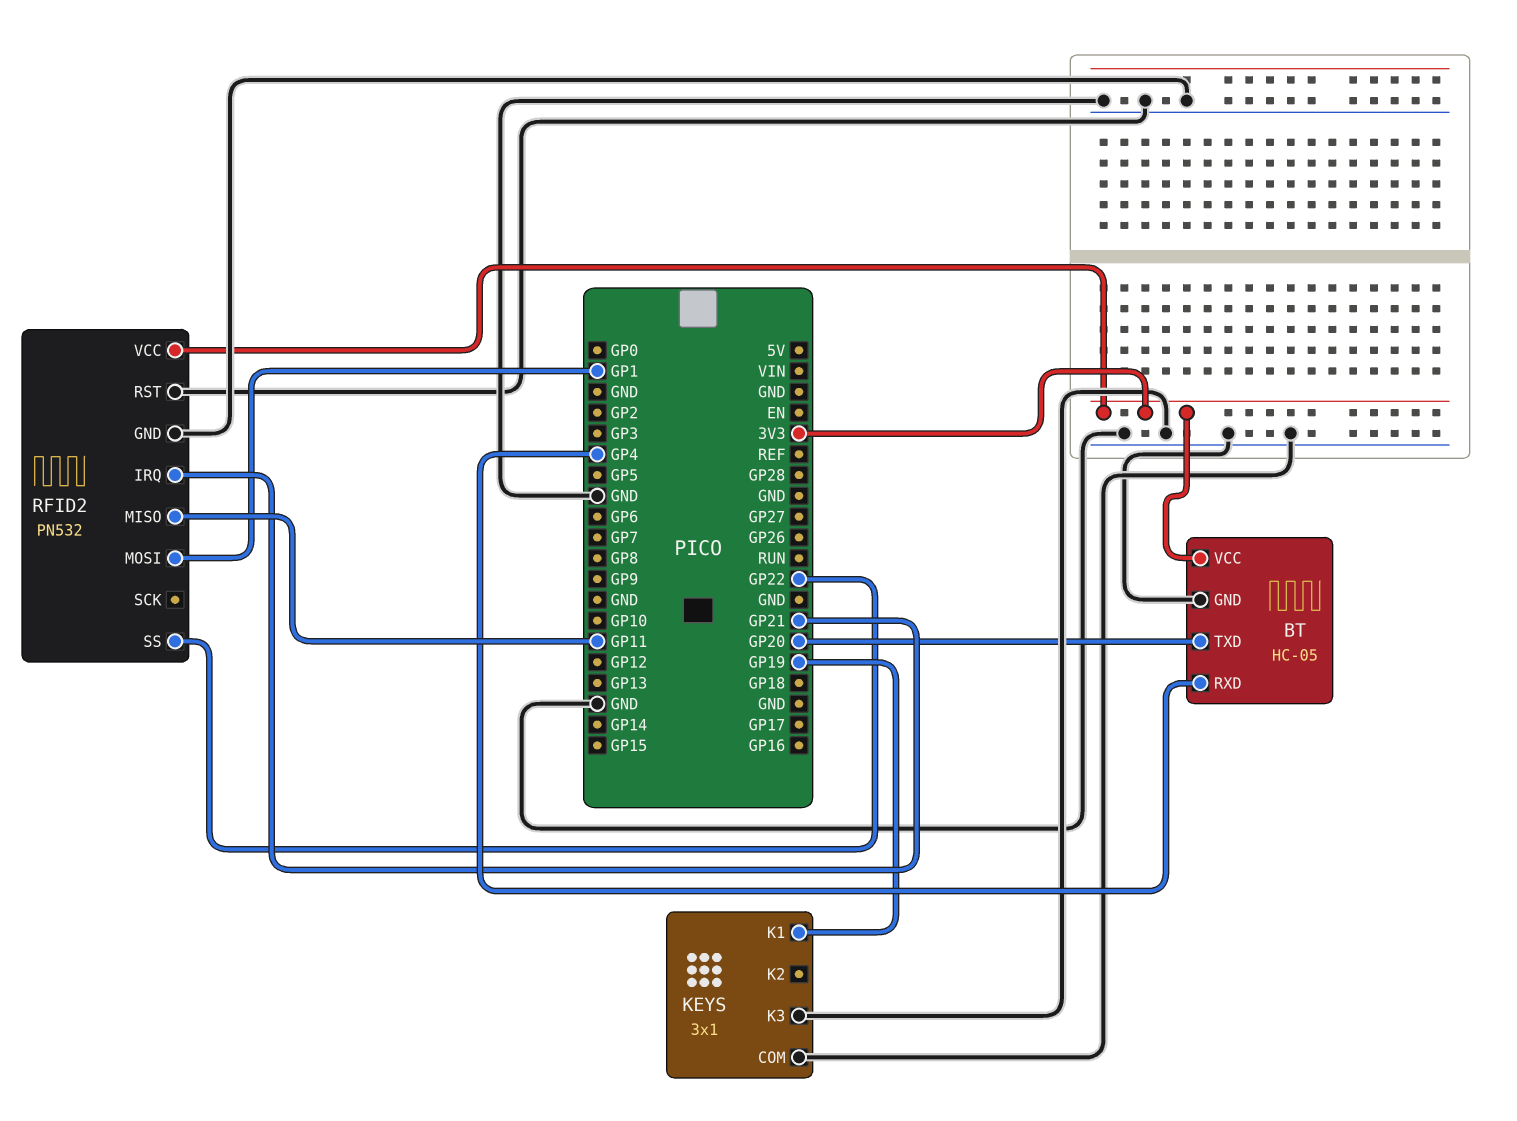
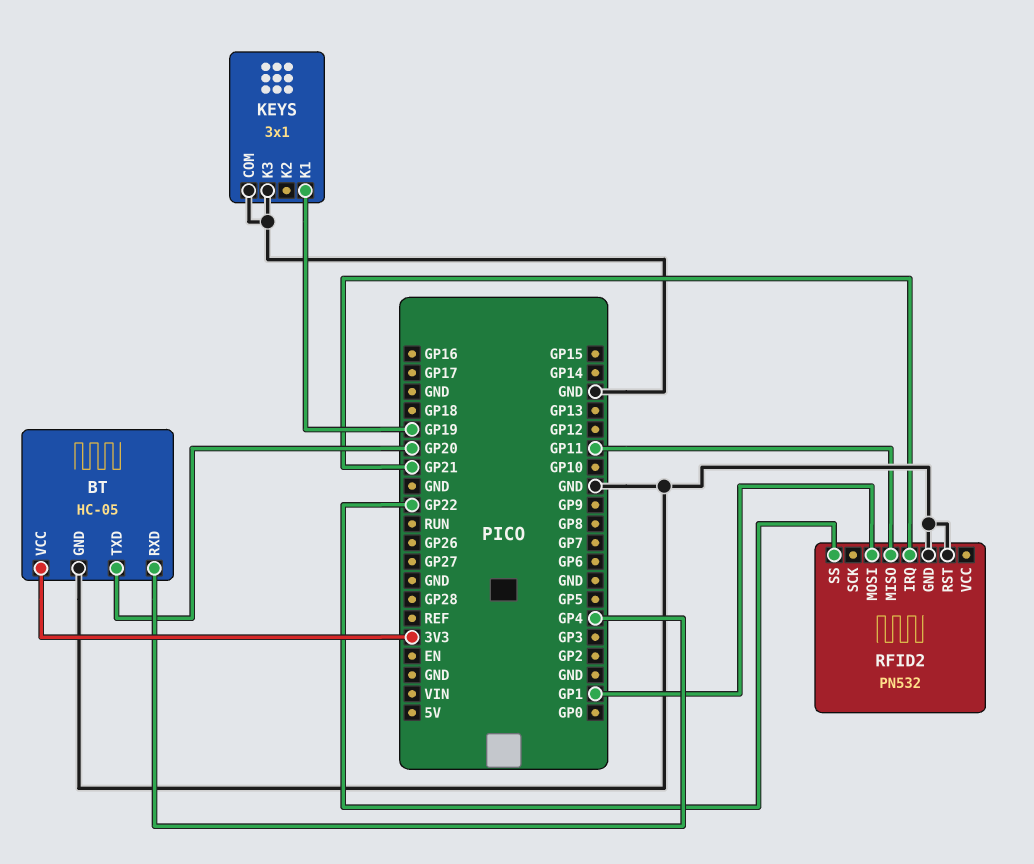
RFID2 pin VCC: 3V3 -> none

